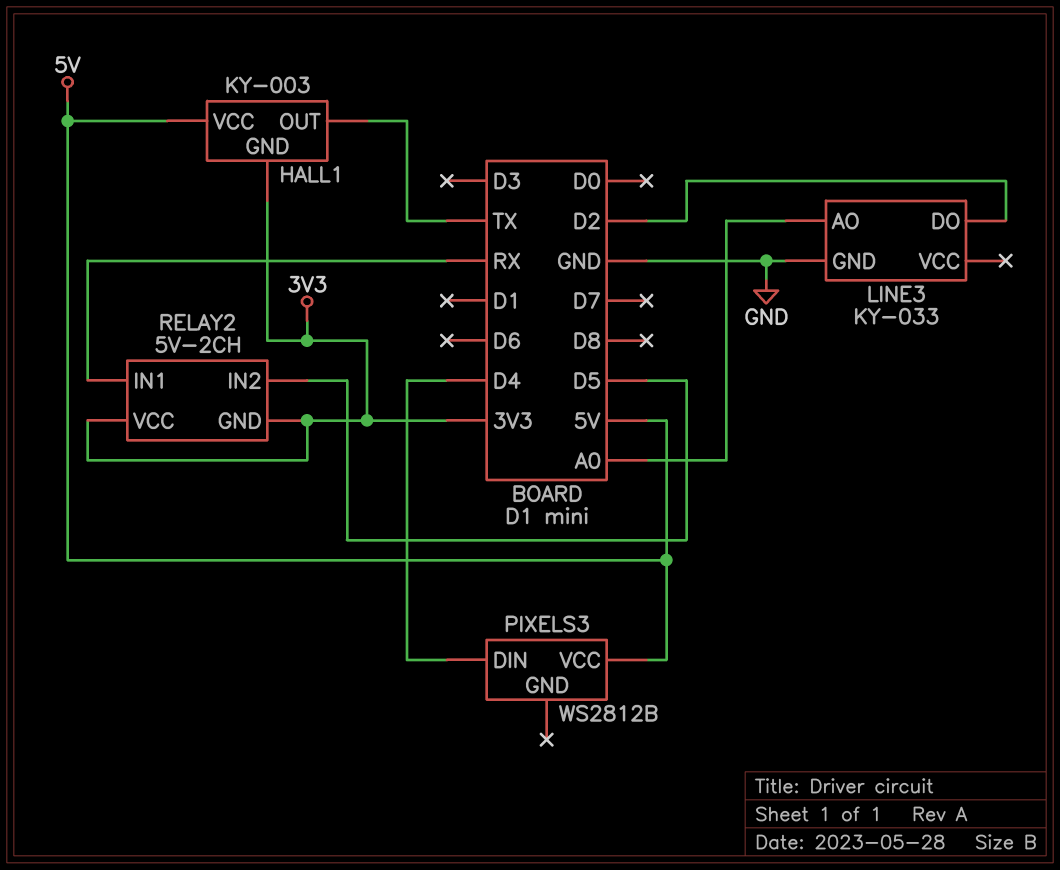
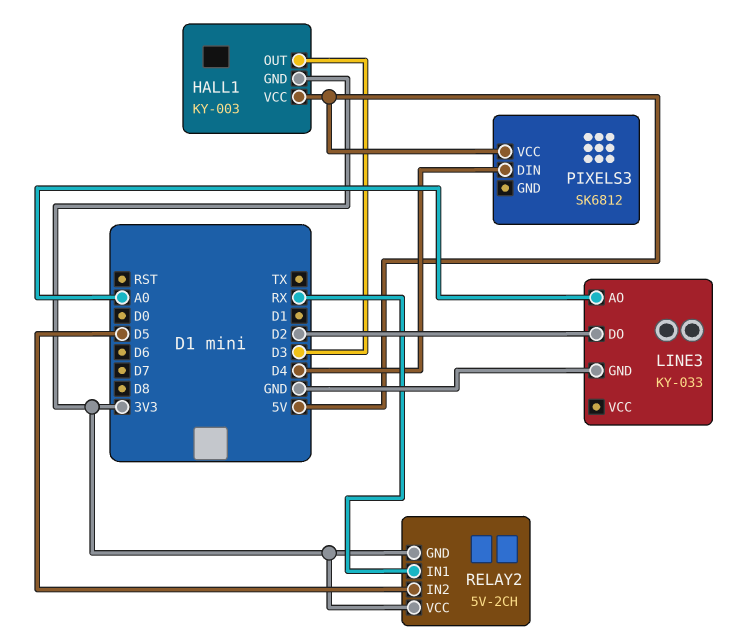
HALL1 pin OUT: TX -> D3
PIXELS3: WS2812B -> SK6812

